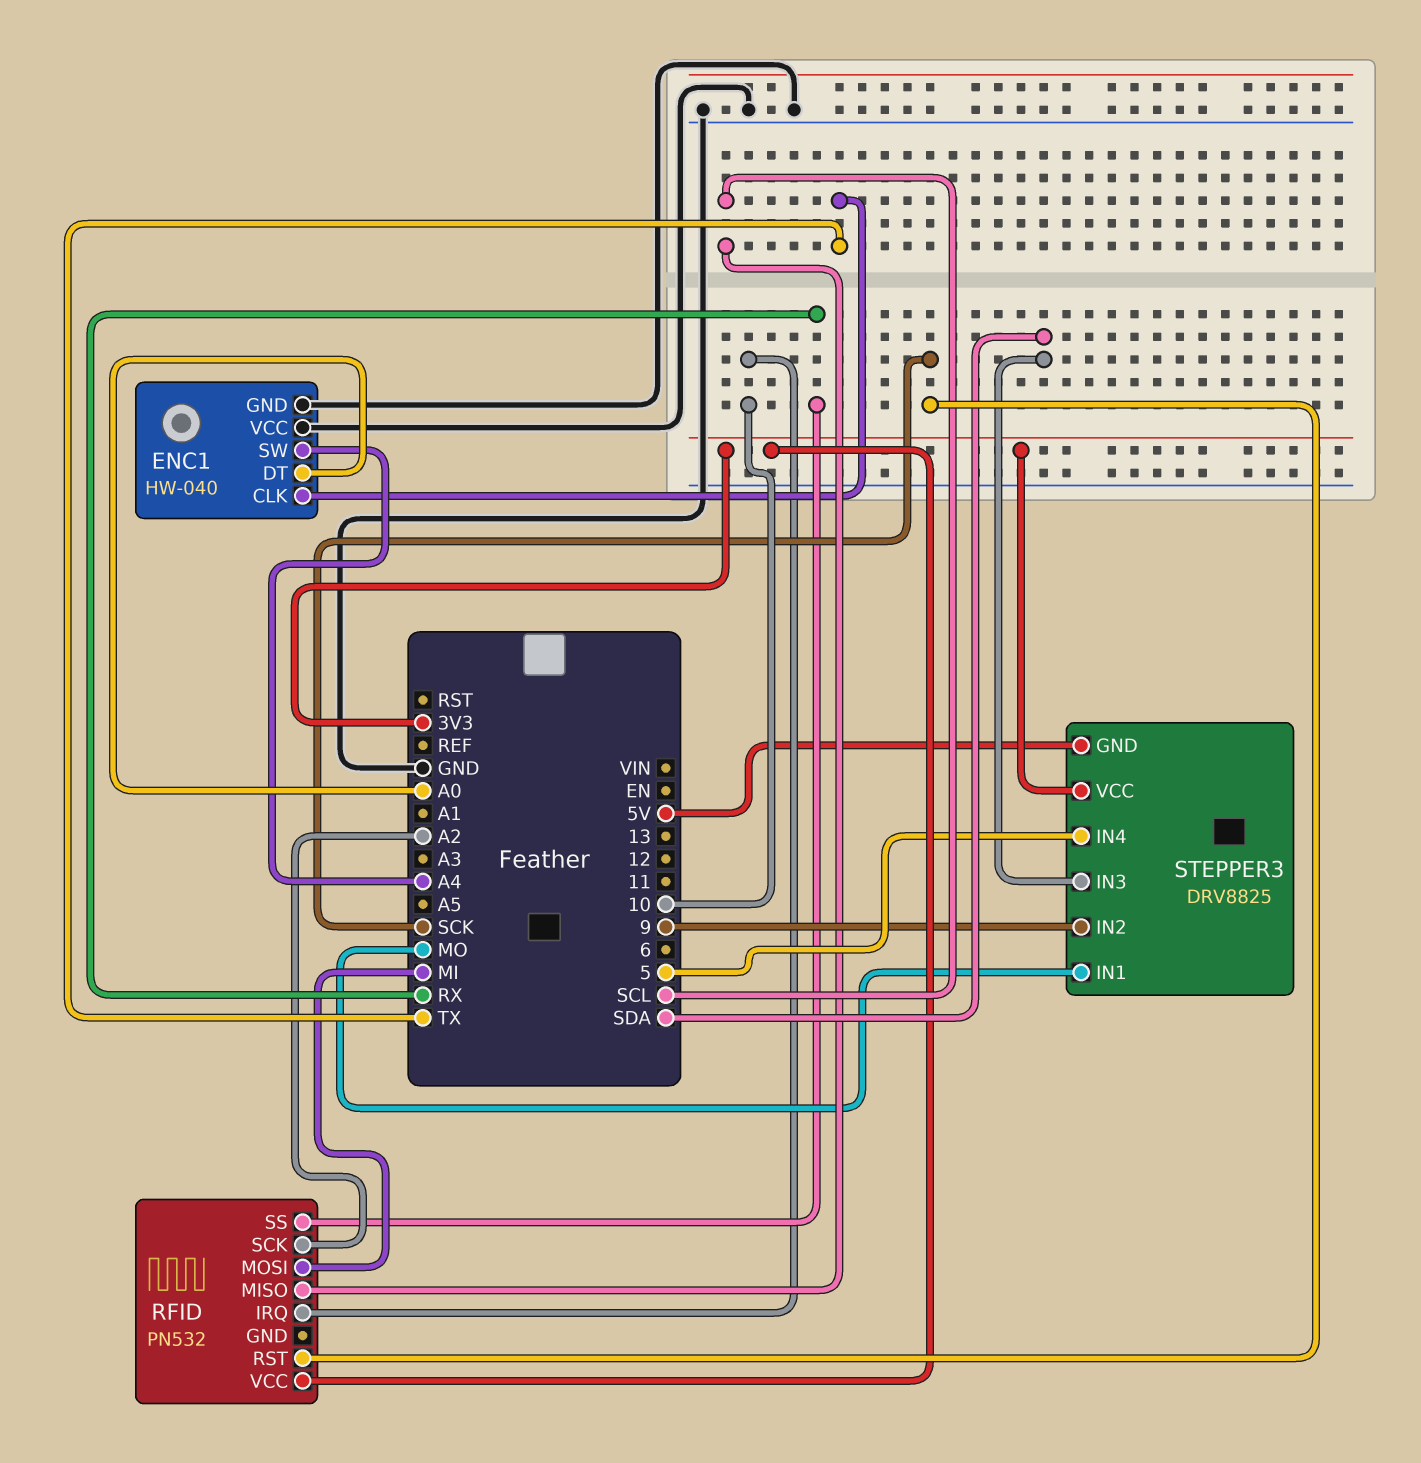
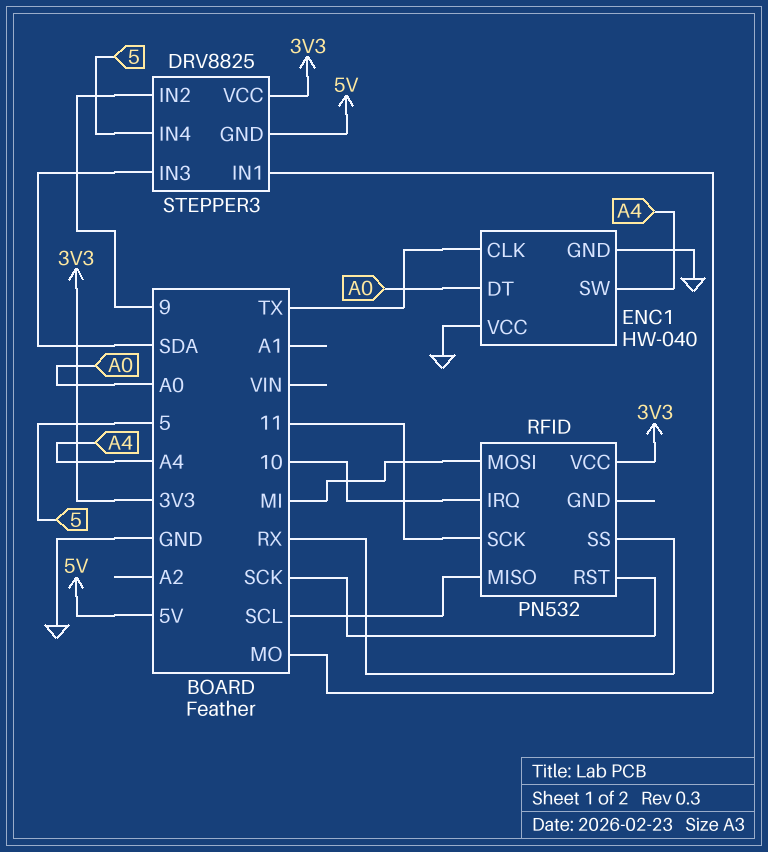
RFID pin SCK: A2 -> 11

